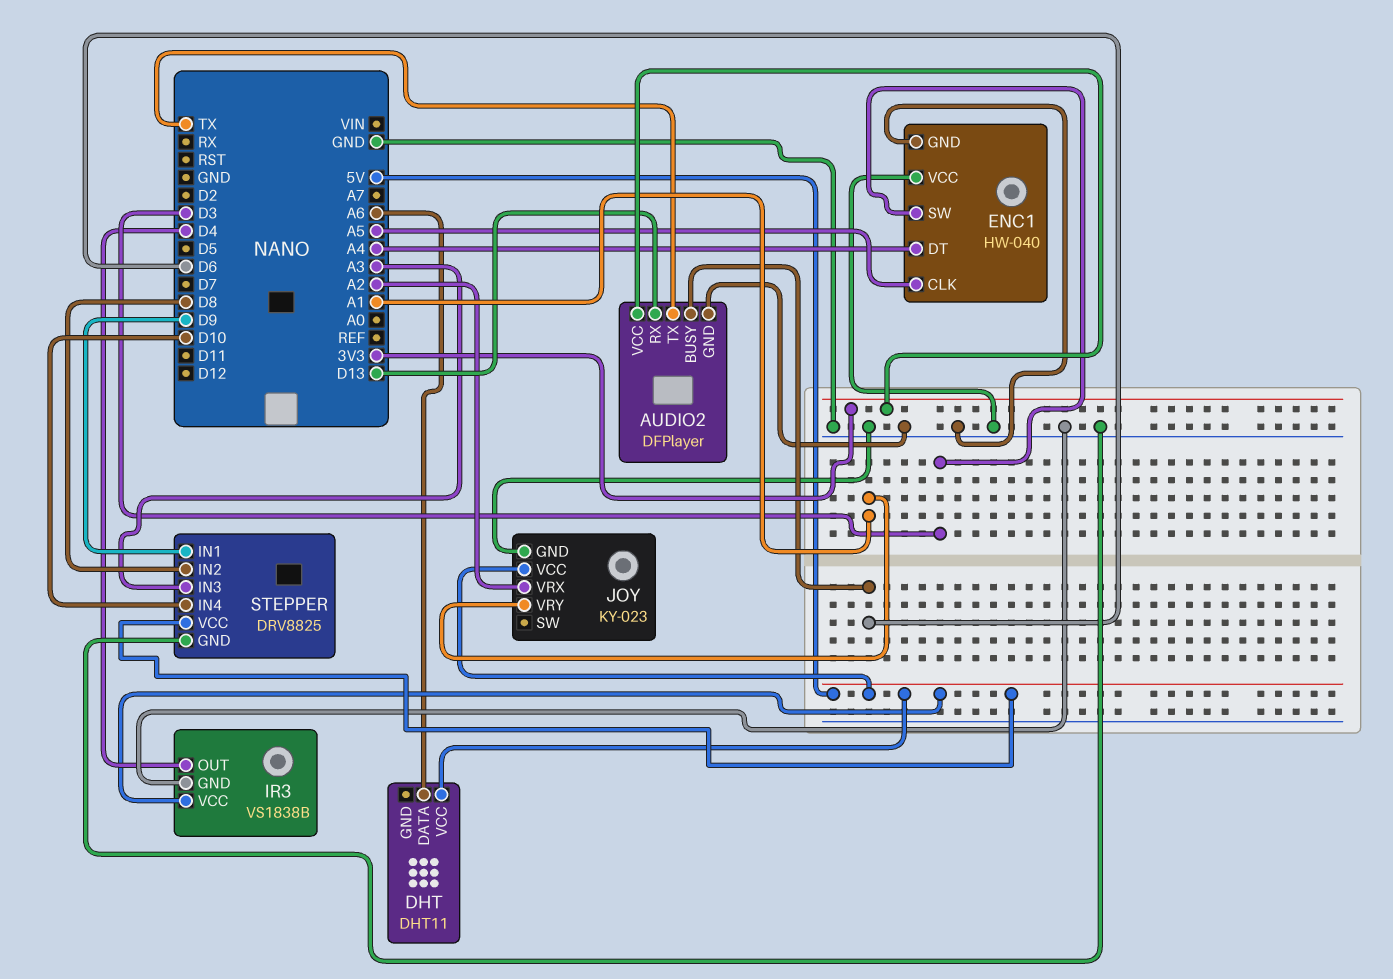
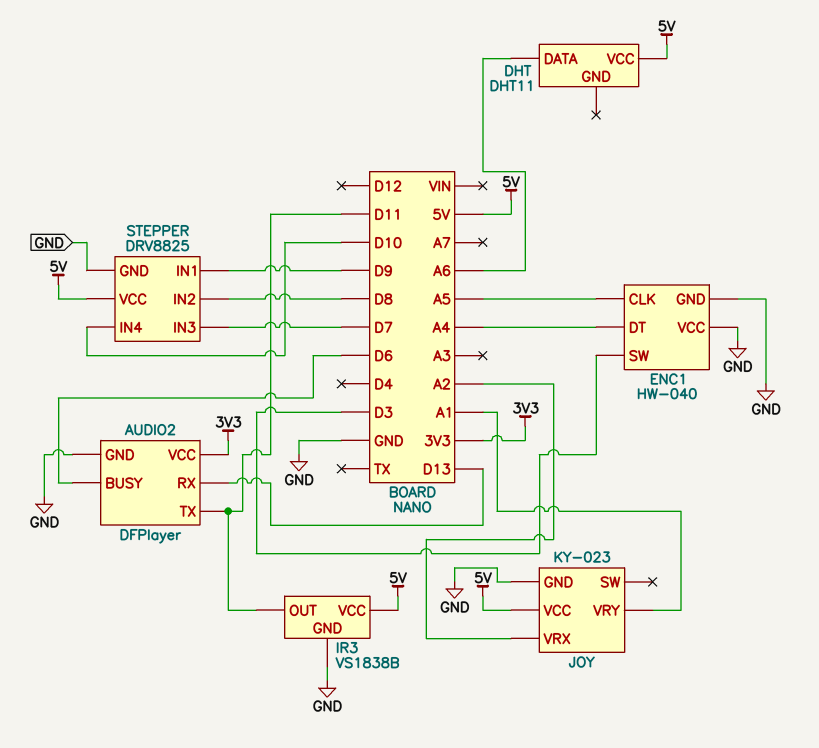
AUDIO2 pin TX: TX -> D11
IR3 pin OUT: D4 -> D11
STEPPER pin IN3: A3 -> D7

